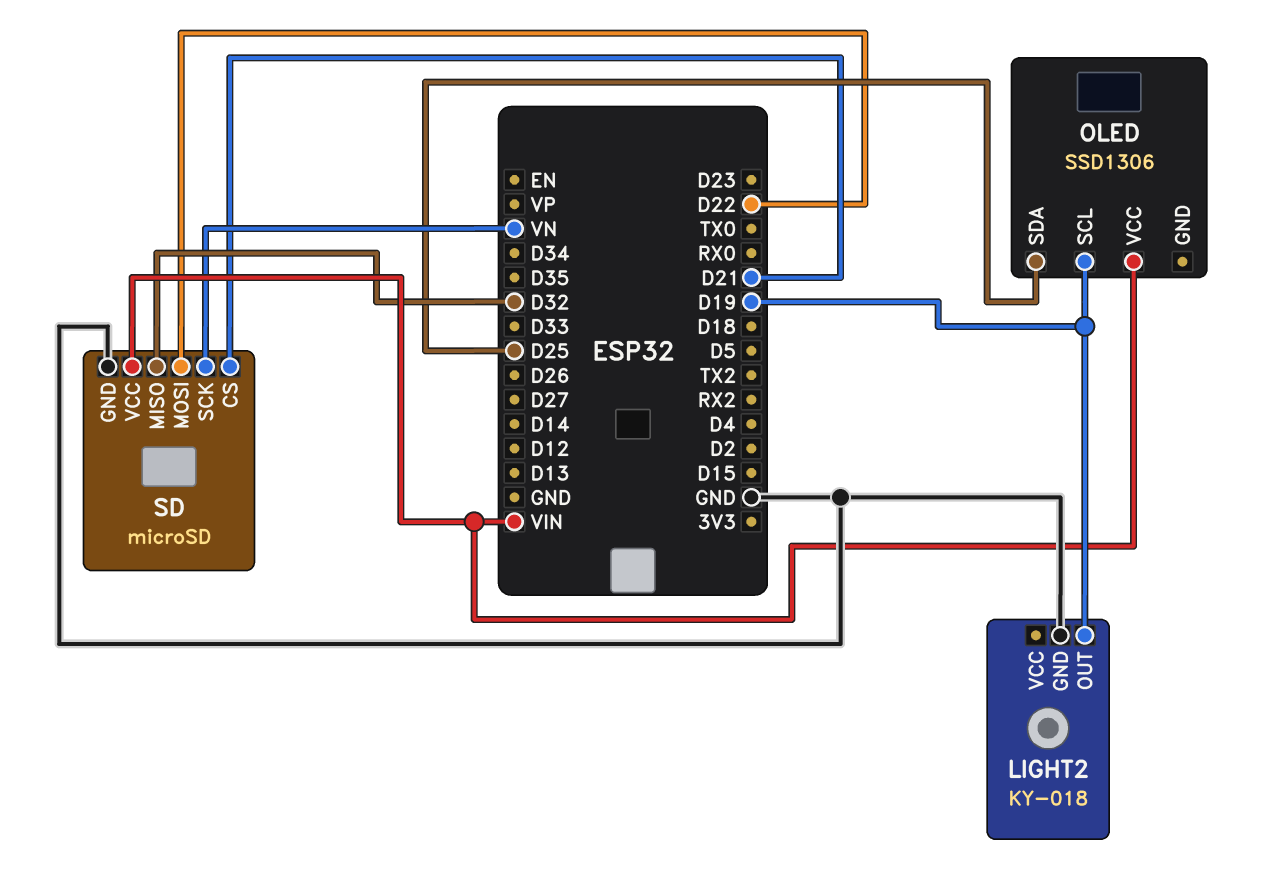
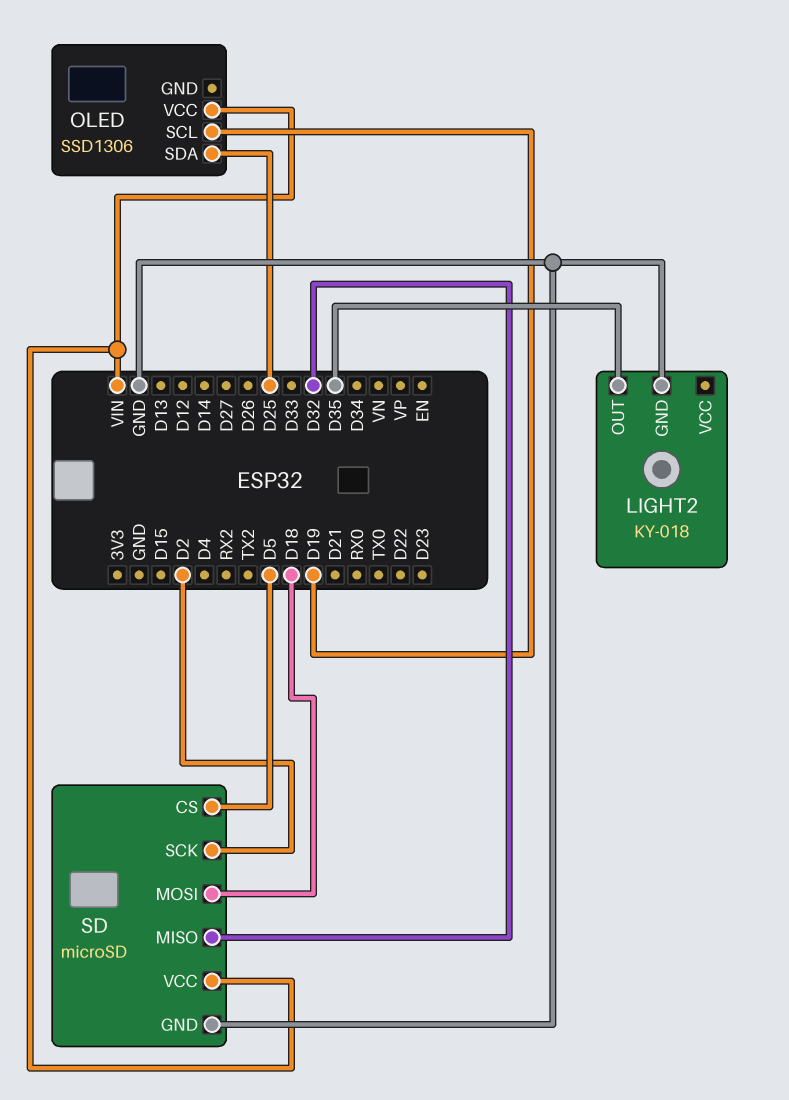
LIGHT2 pin OUT: D19 -> D35
SD pin CS: D21 -> D5
SD pin MOSI: D22 -> D18
SD pin SCK: VN -> D2

